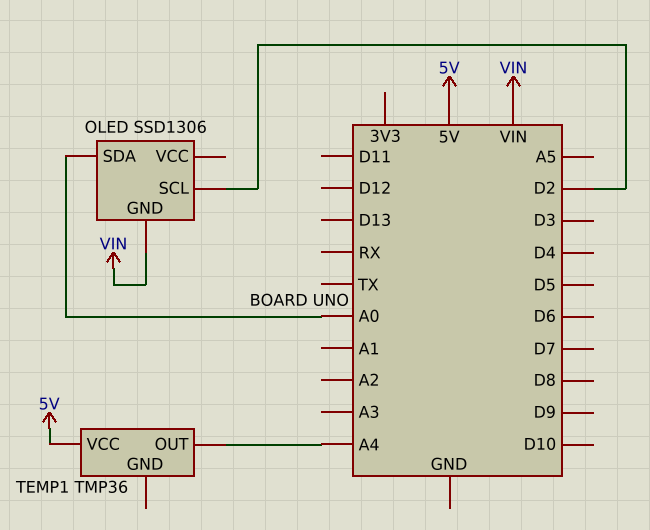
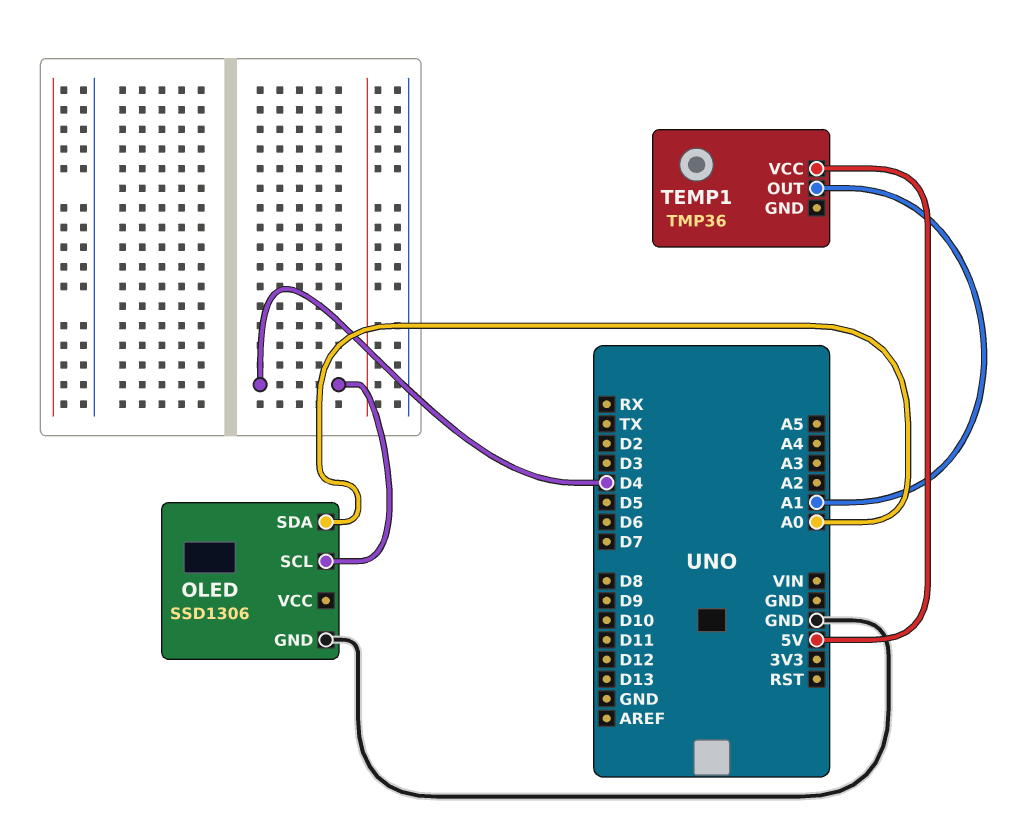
OLED pin GND: VIN -> GND
OLED pin SCL: D2 -> D4
TEMP1 pin OUT: A4 -> A1

